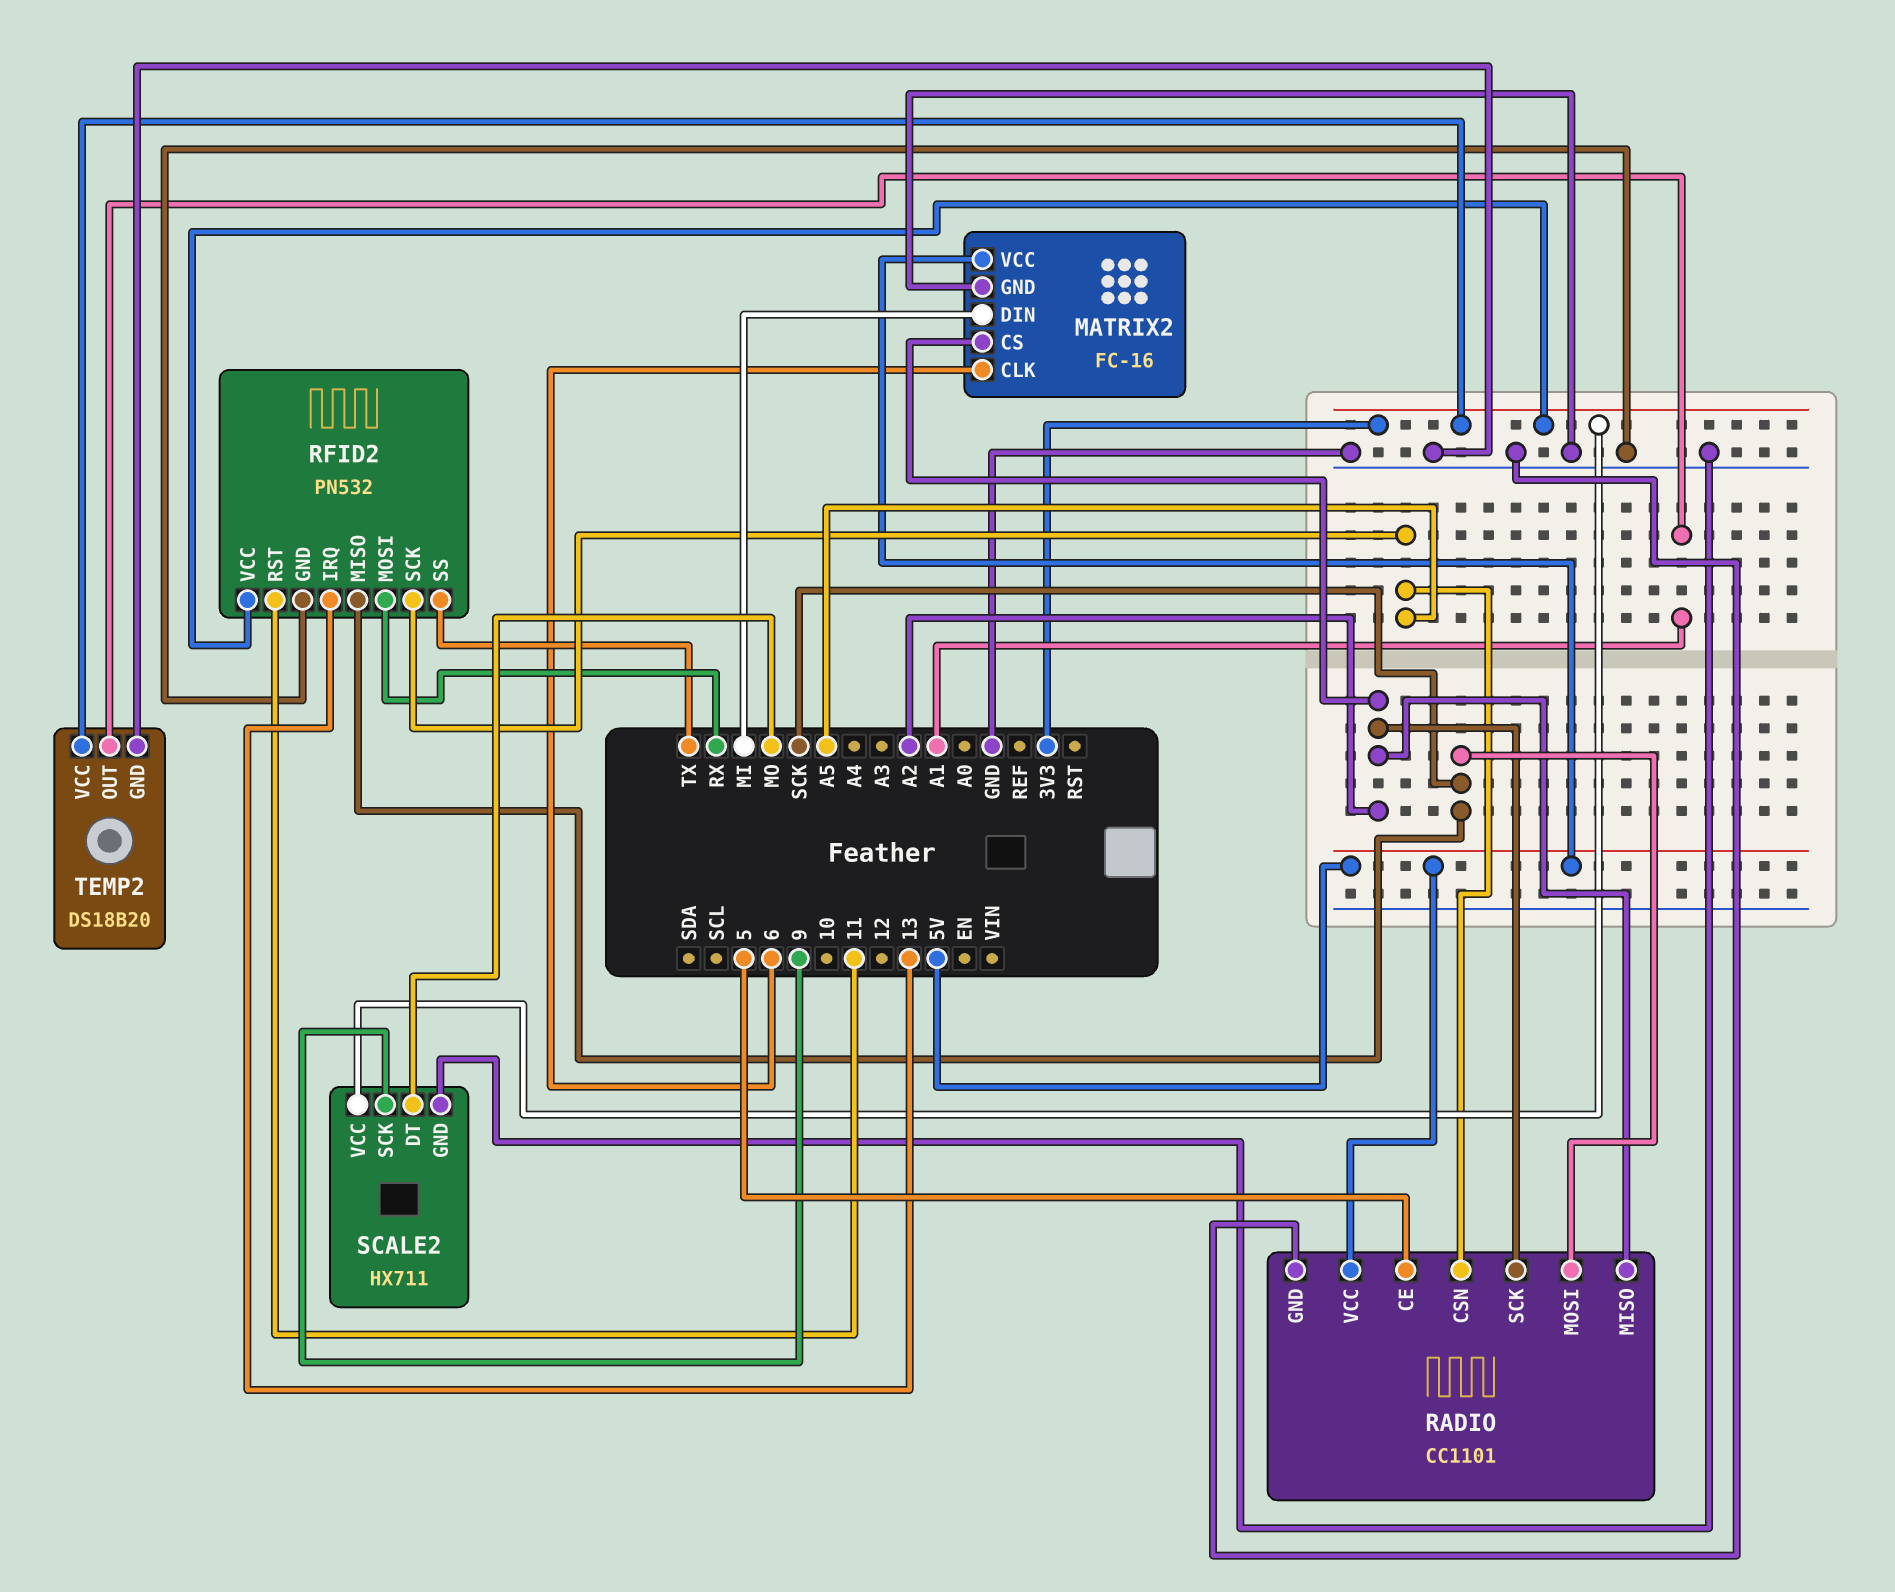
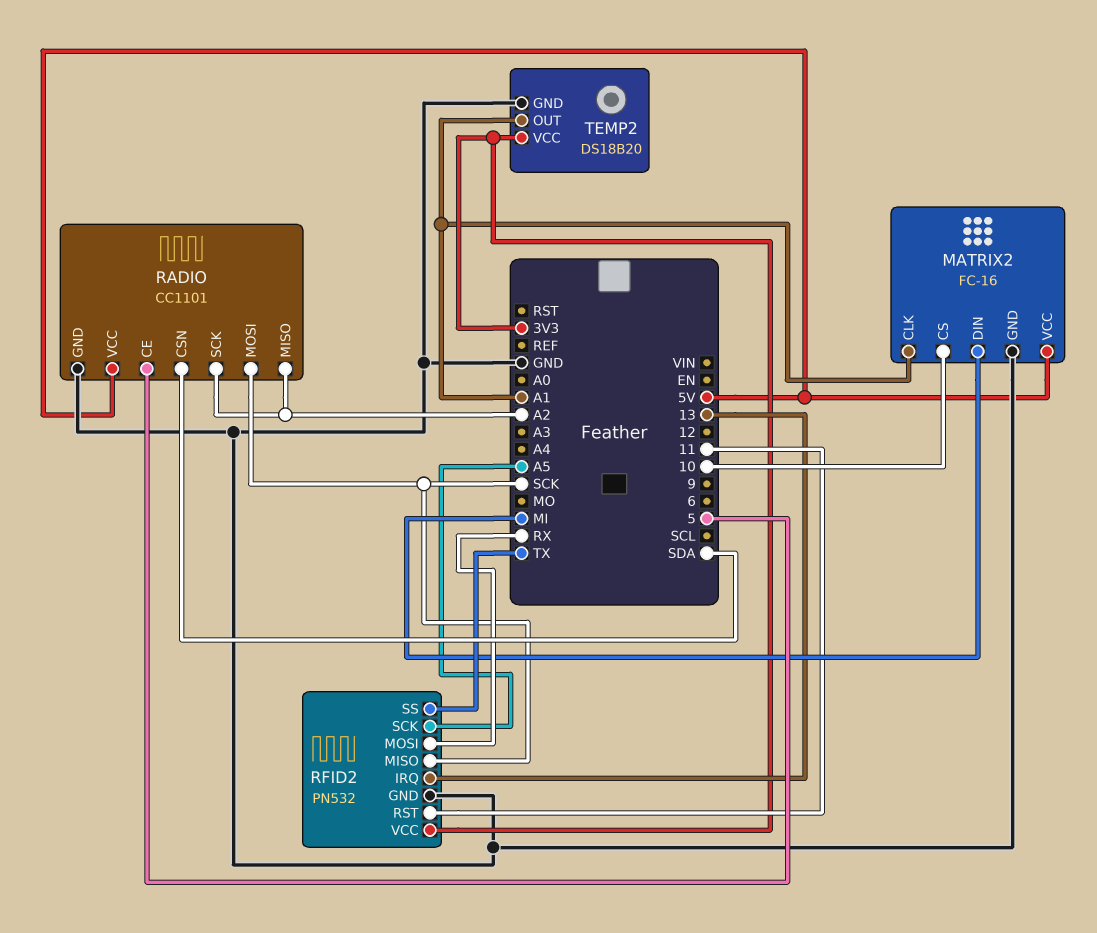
MATRIX2 pin CLK: 6 -> A1
MATRIX2 pin CS: A2 -> 10
RADIO pin CSN: A5 -> SDA
SCALE2: HX711 -> none
SCALE2 pin DT: MO -> none
SCALE2 pin GND: GND -> none
SCALE2 pin SCK: 9 -> none
SCALE2 pin VCC: 3V3 -> none

